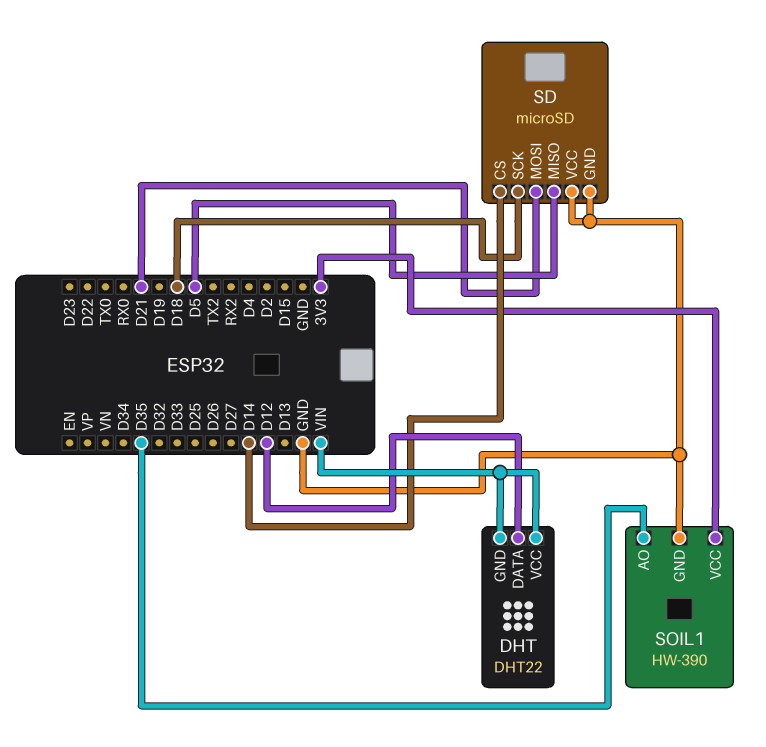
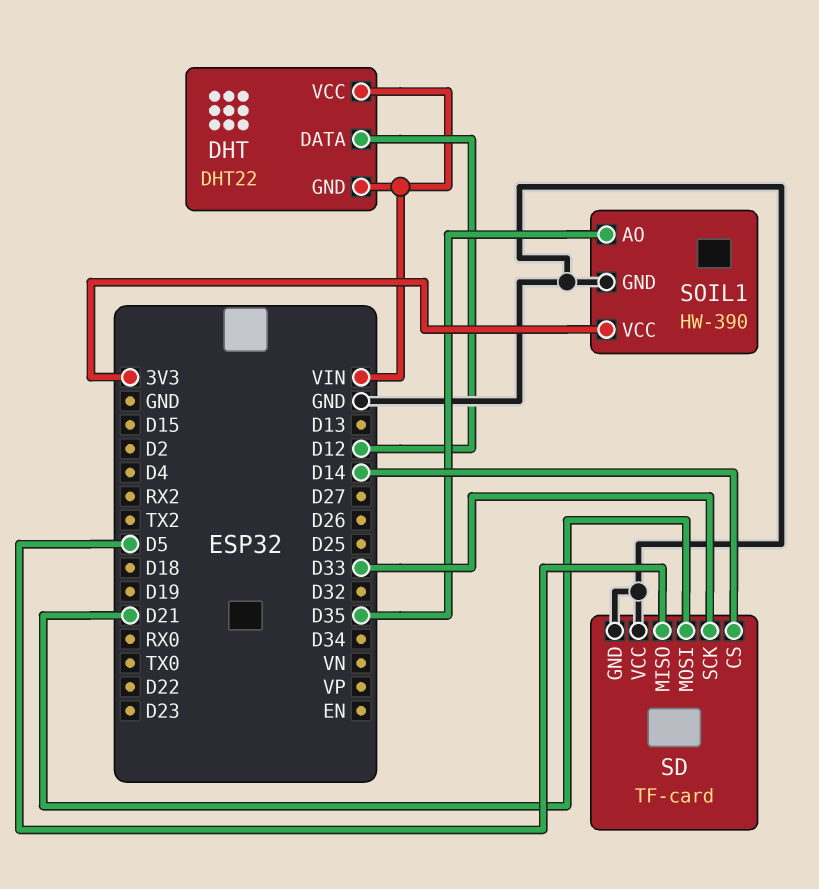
SD: microSD -> TF-card
SD pin SCK: D18 -> D33

